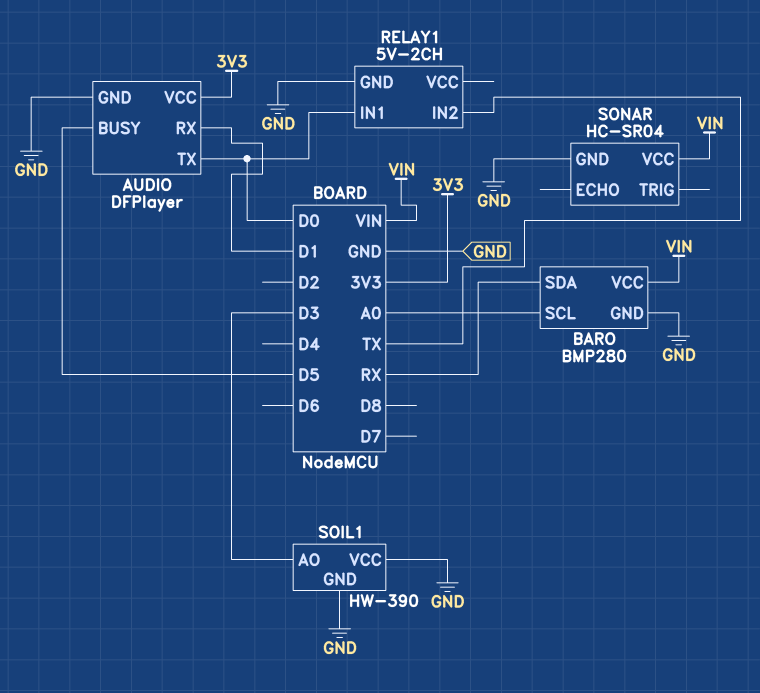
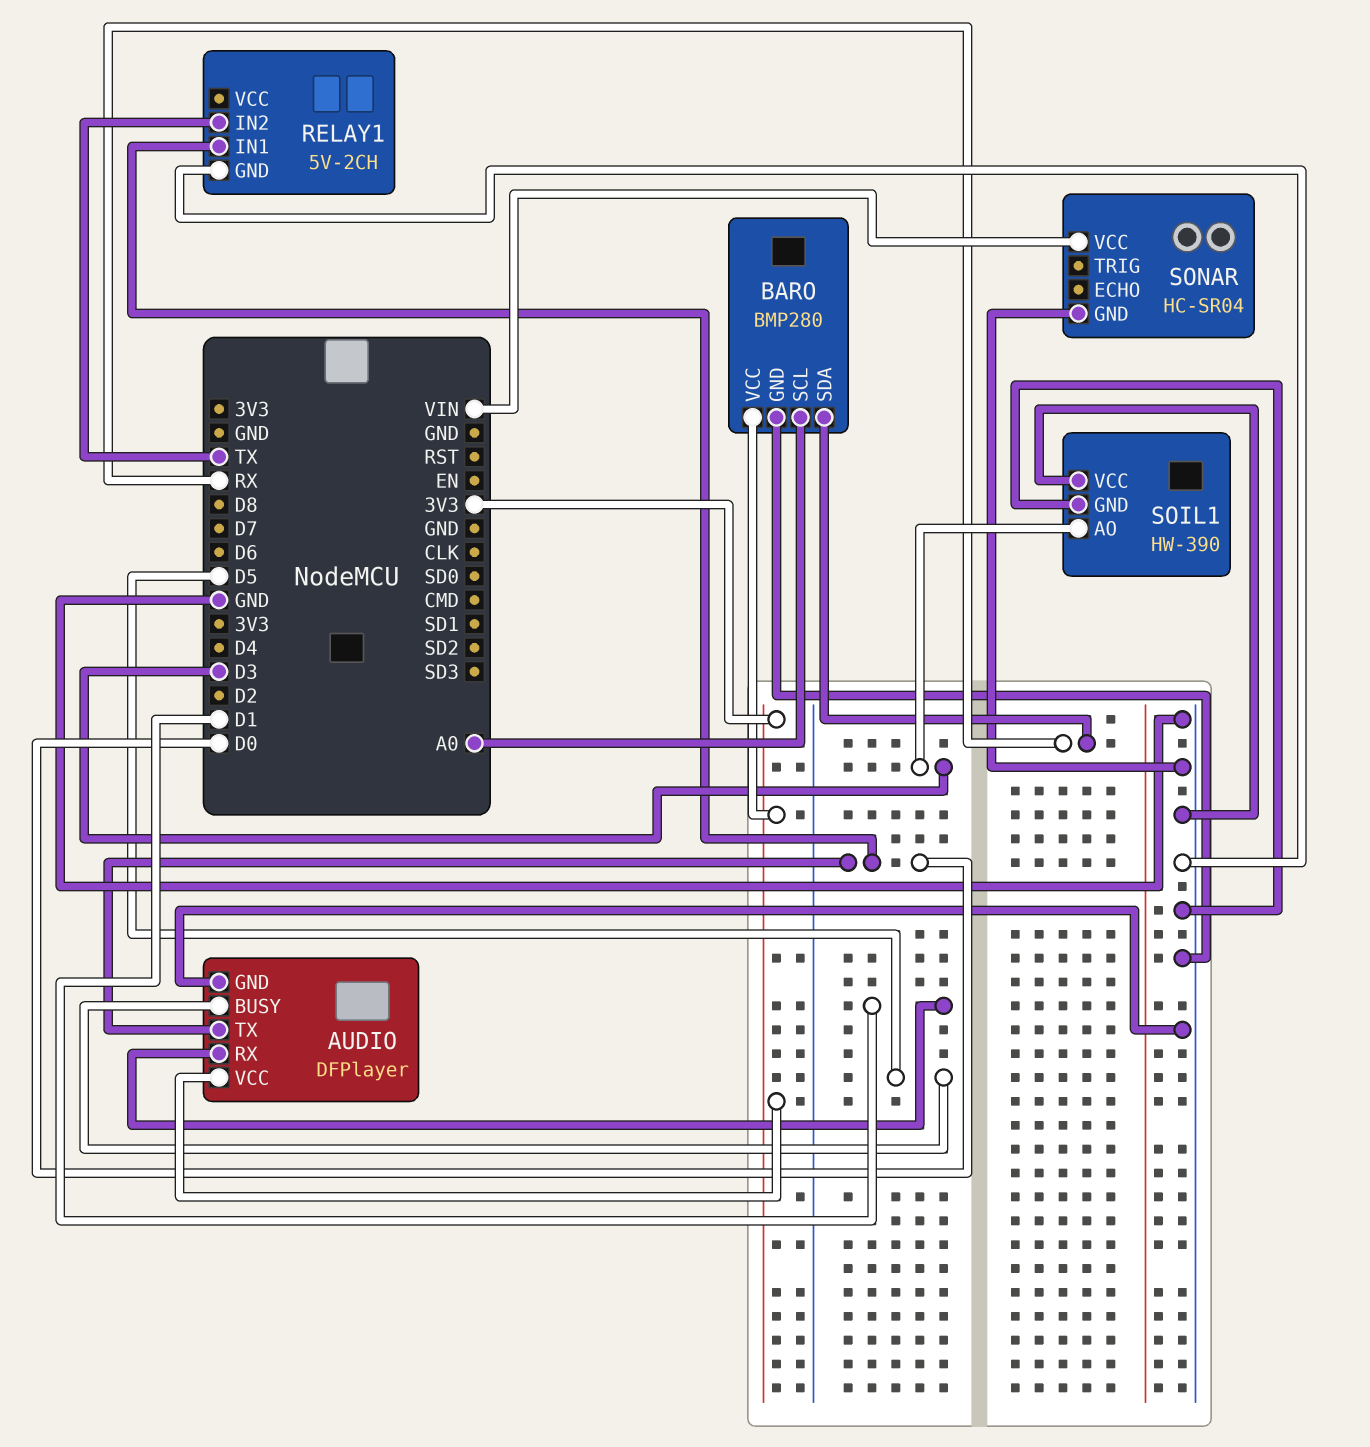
BARO pin VCC: VIN -> 3V3

